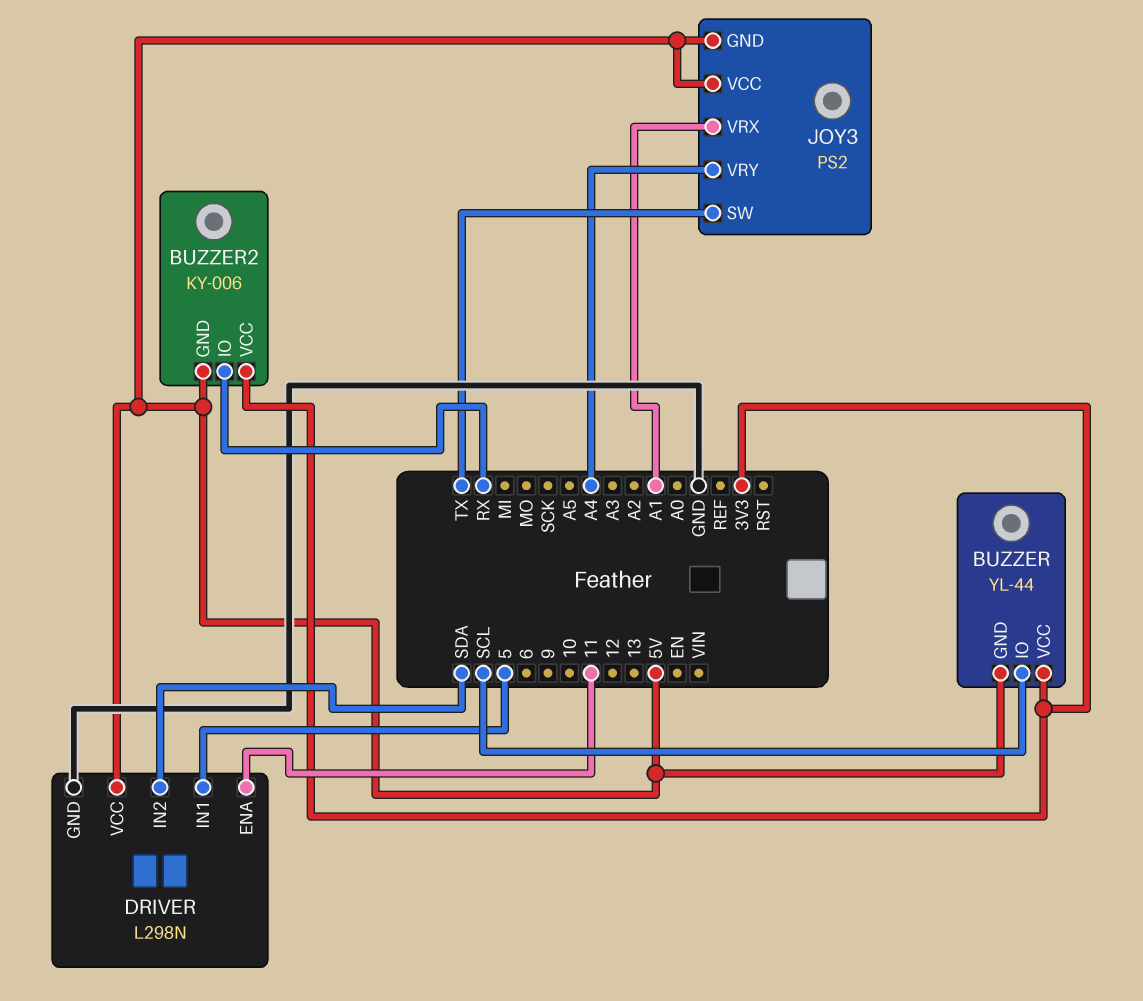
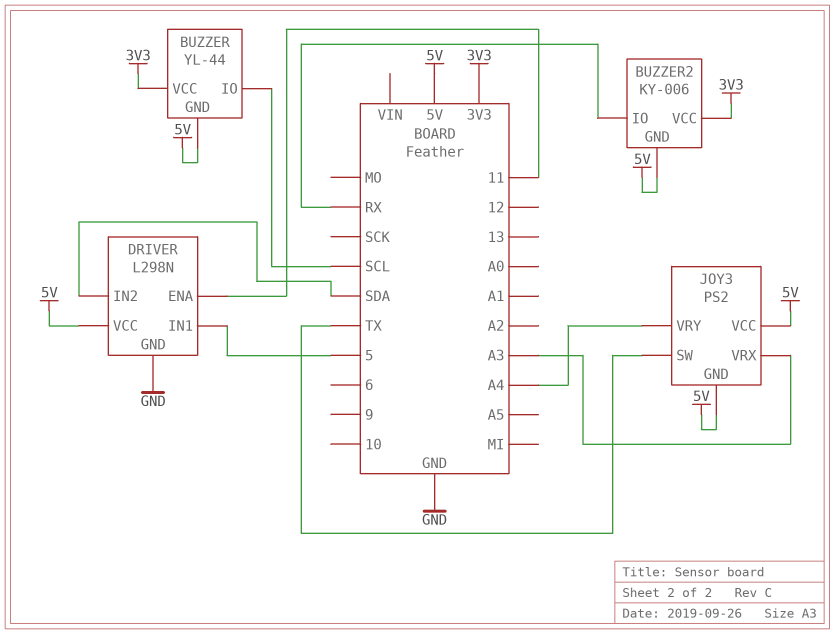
JOY3 pin VRX: A1 -> A3

